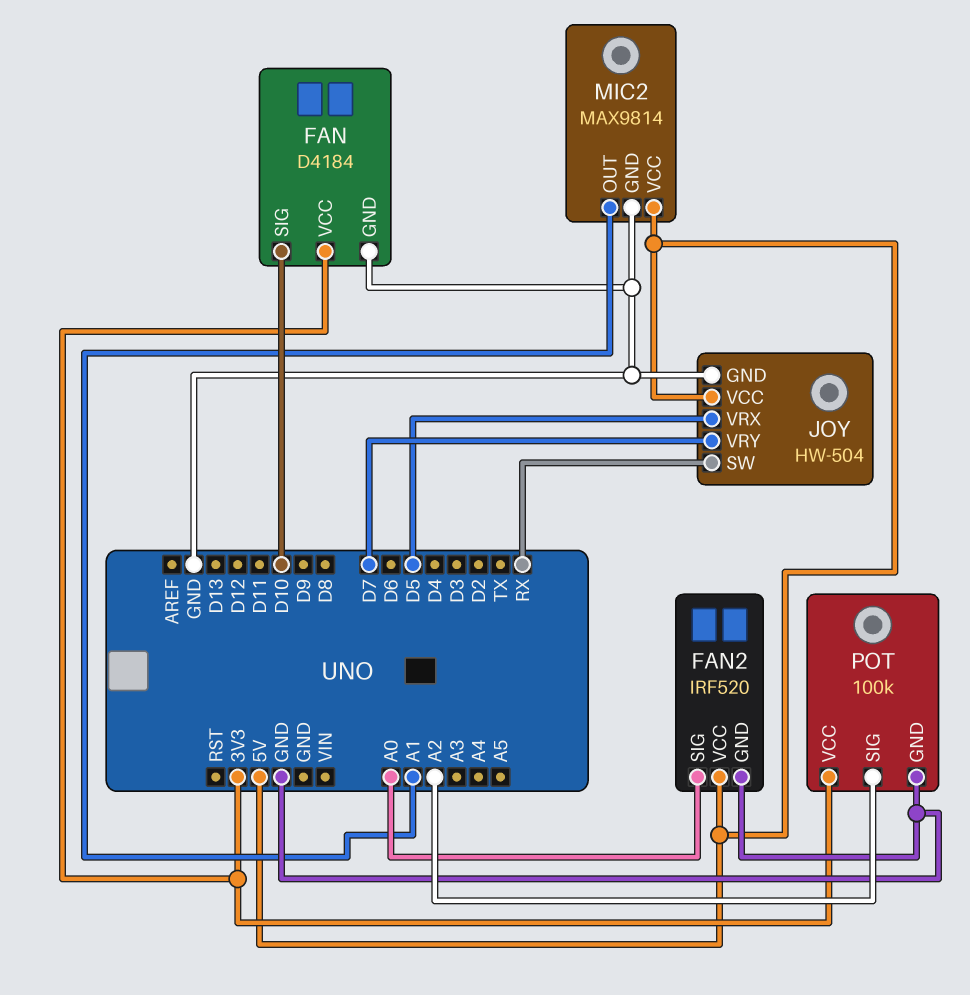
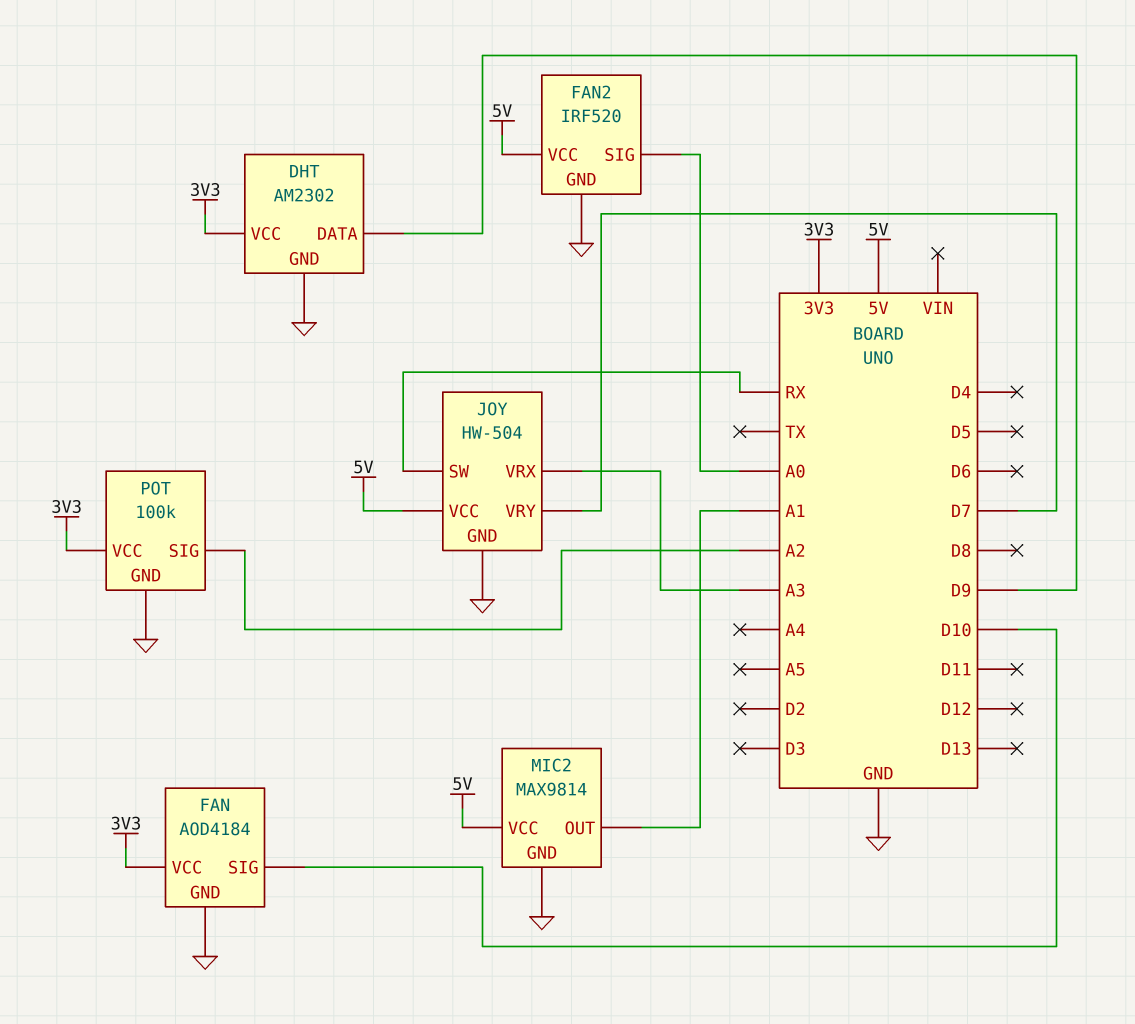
DHT: none -> AM2302
DHT pin DATA: none -> D9
DHT pin GND: none -> GND
DHT pin VCC: none -> 3V3
FAN: D4184 -> AOD4184
JOY pin VRX: D5 -> A3

